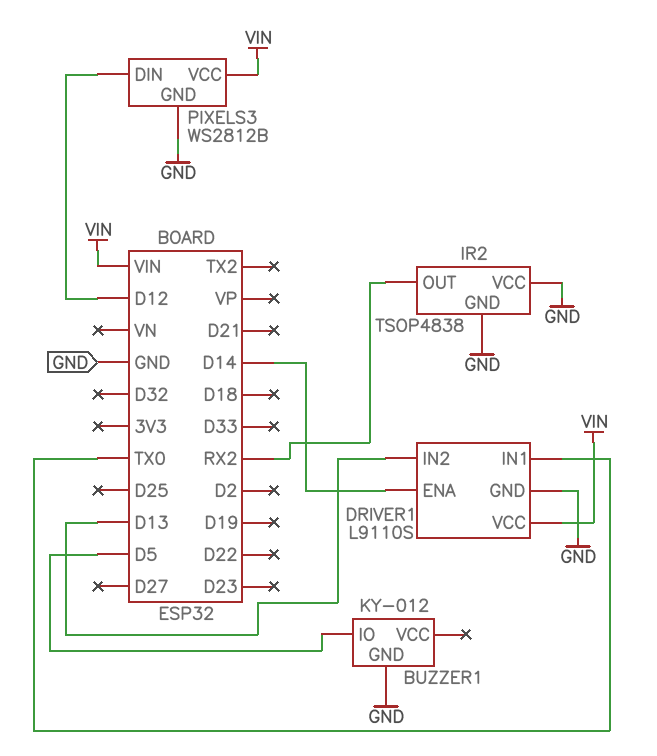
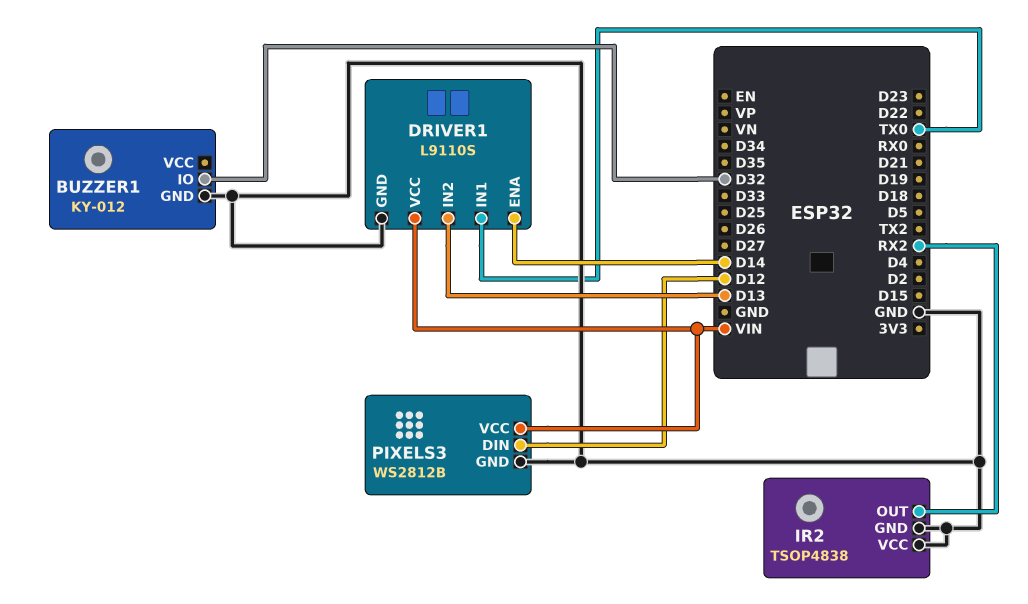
BUZZER1 pin IO: D5 -> D32

